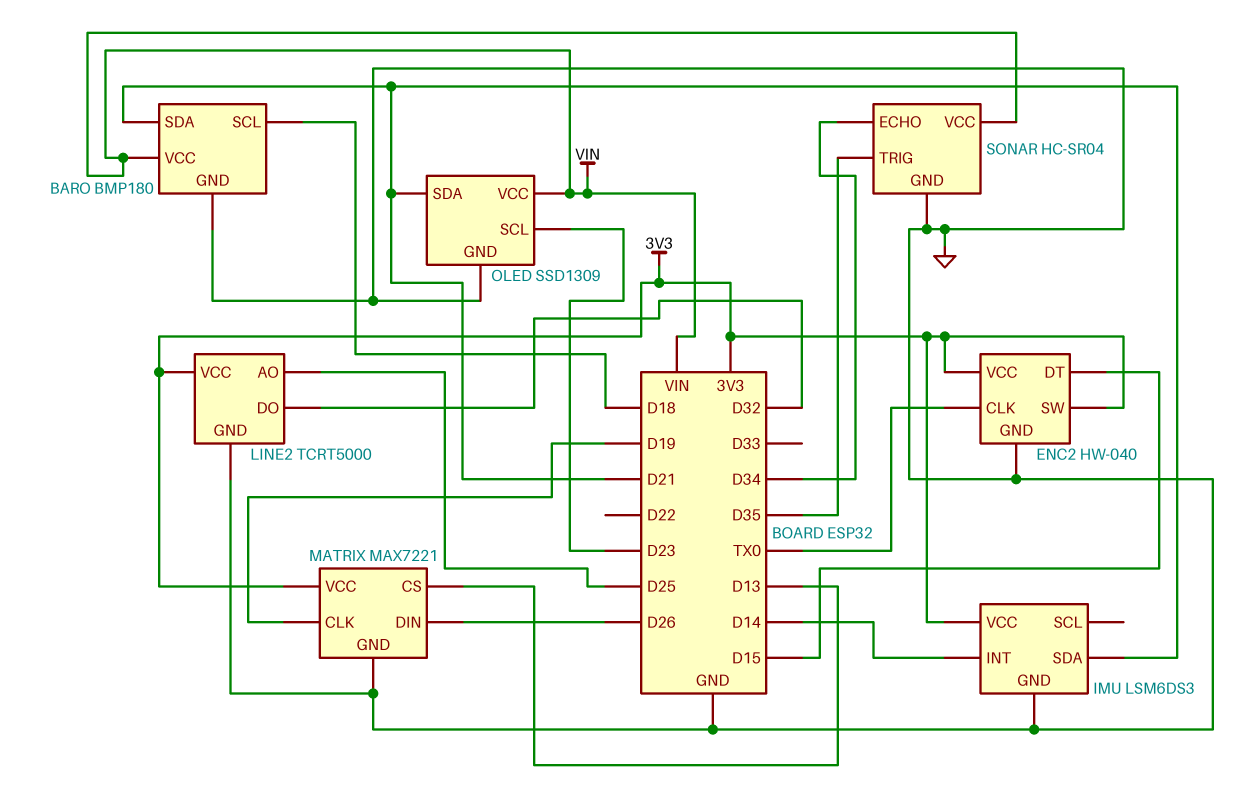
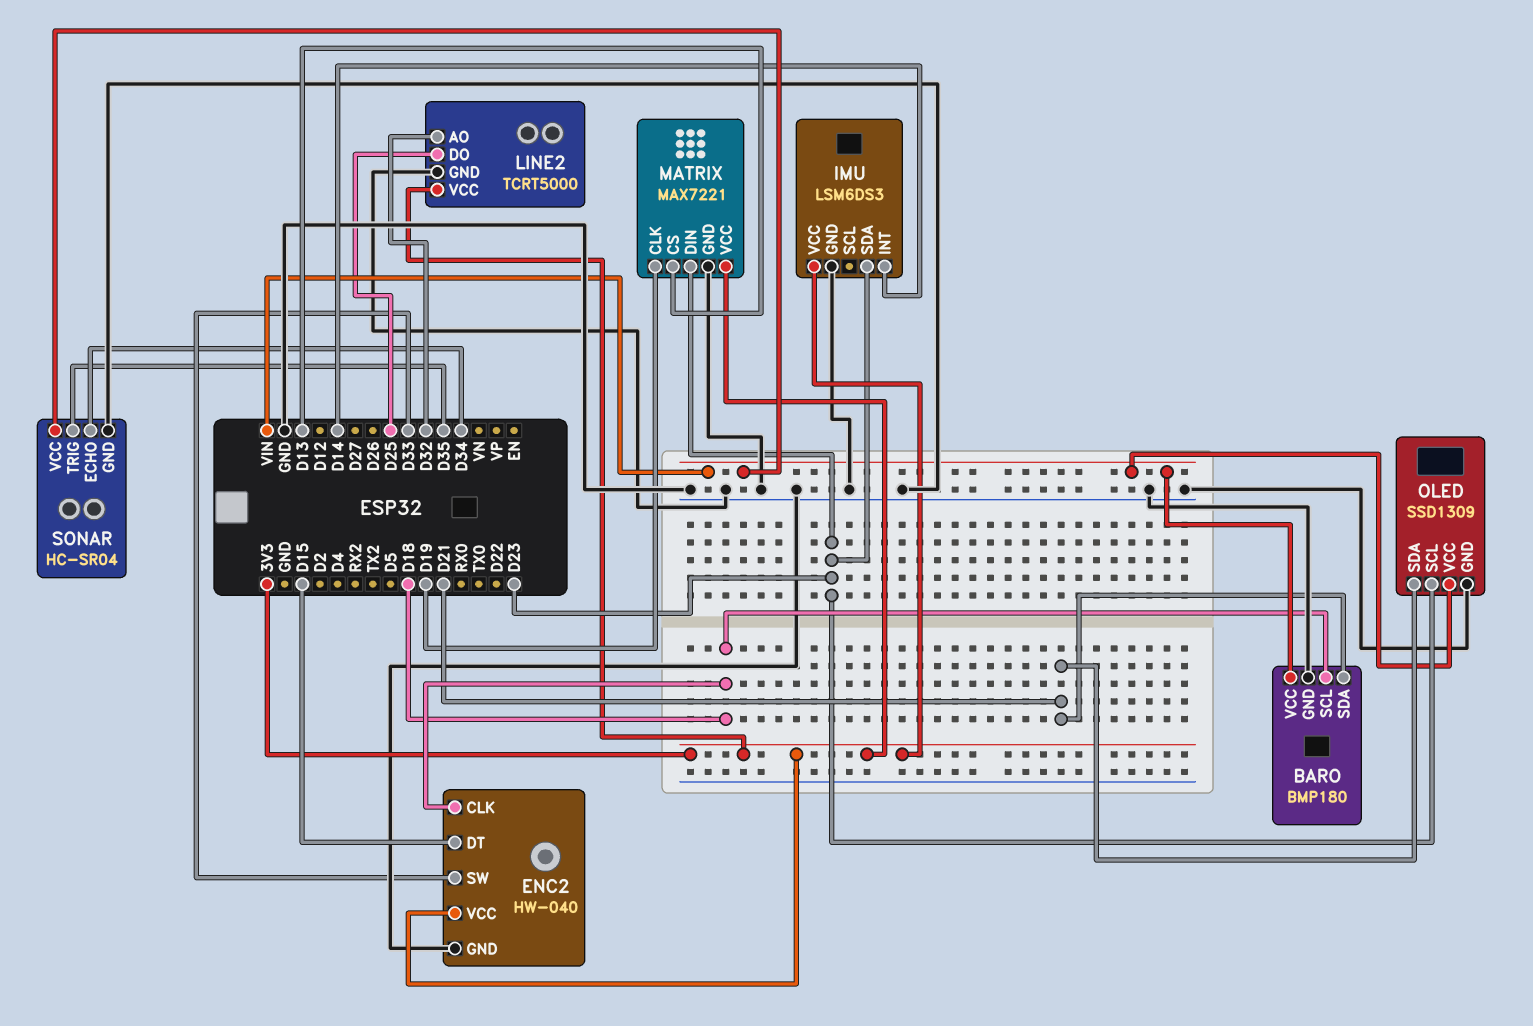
ENC2 pin CLK: TX0 -> D18
ENC2 pin SW: 3V3 -> D33
IMU pin SDA: D21 -> D23
LINE2 pin AO: D25 -> D32
LINE2 pin DO: D32 -> D25
MATRIX pin DIN: D26 -> D23

